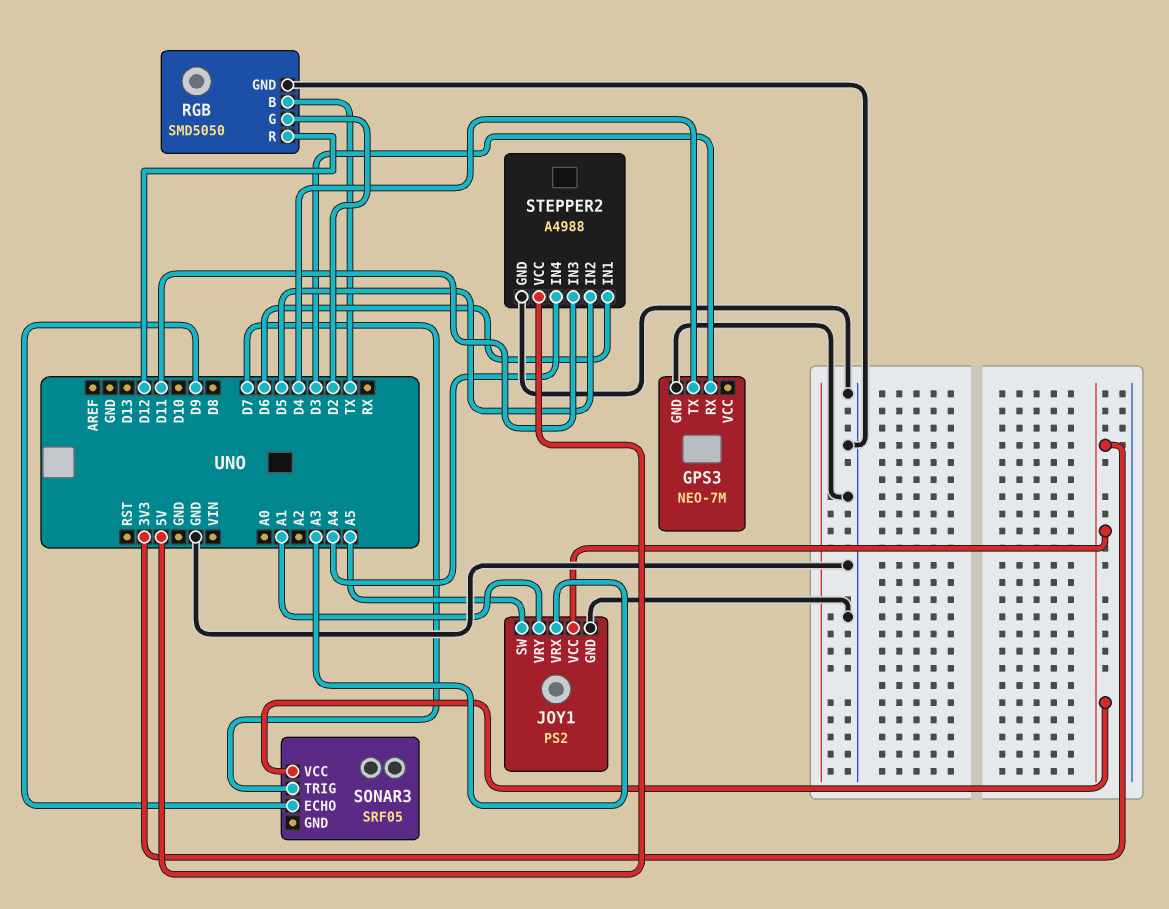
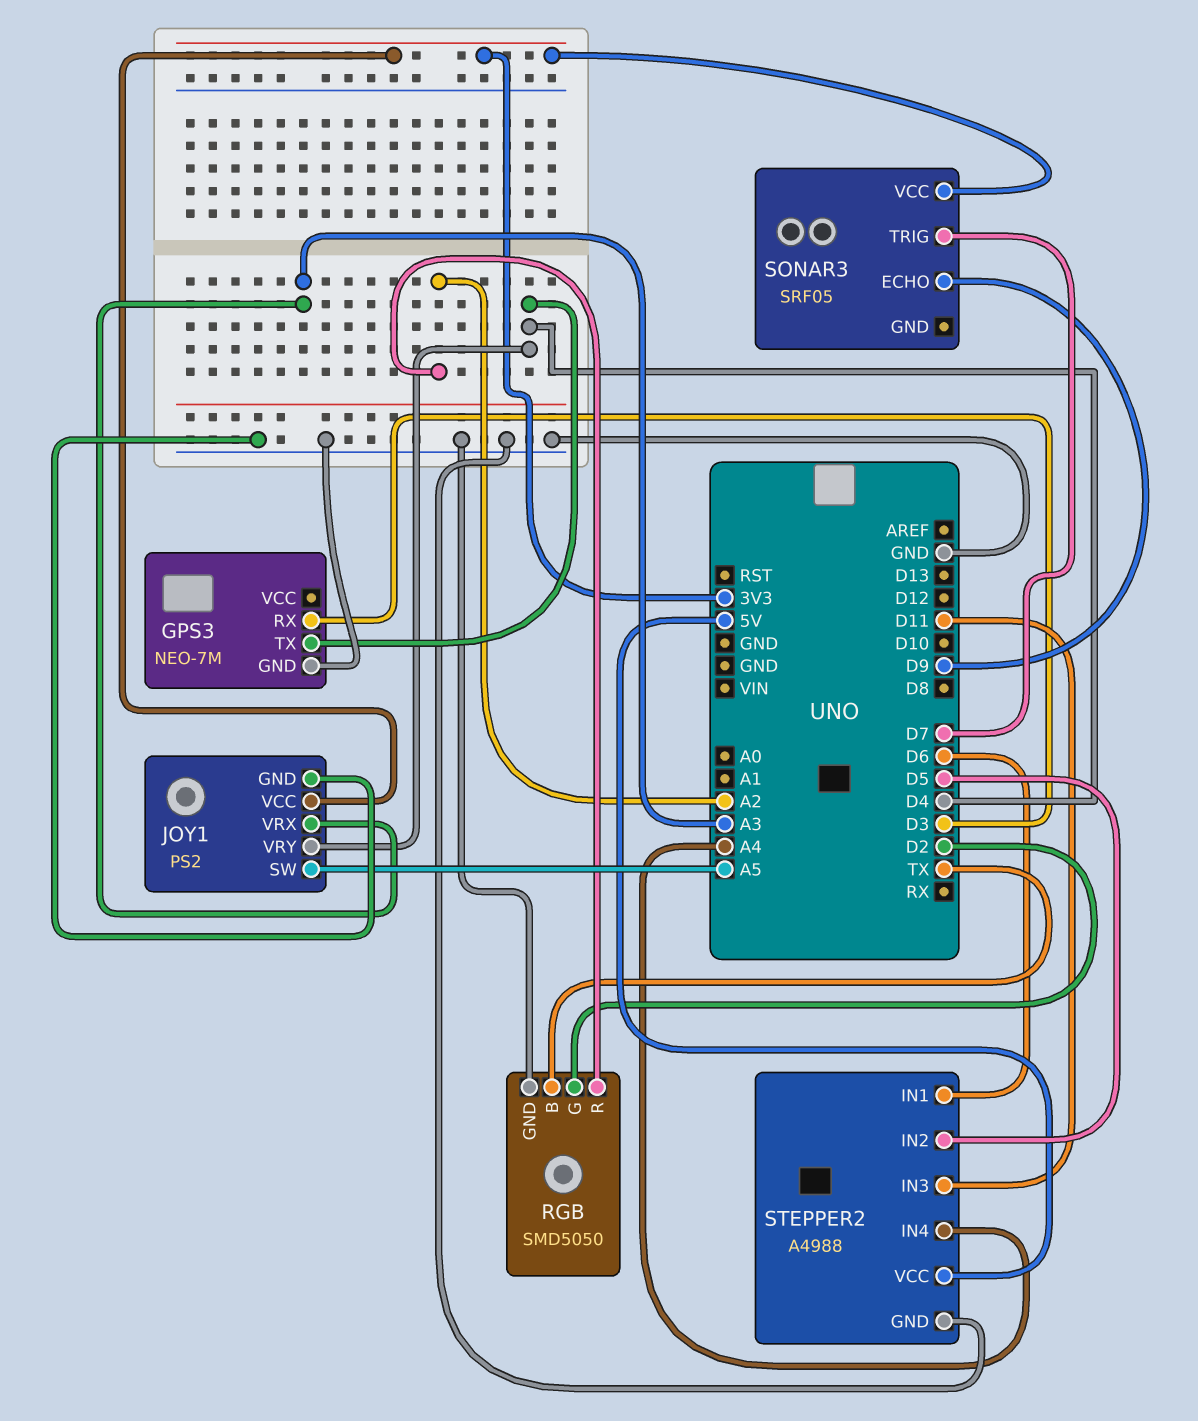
JOY1 pin VRY: A1 -> D4
RGB pin R: D12 -> A2

